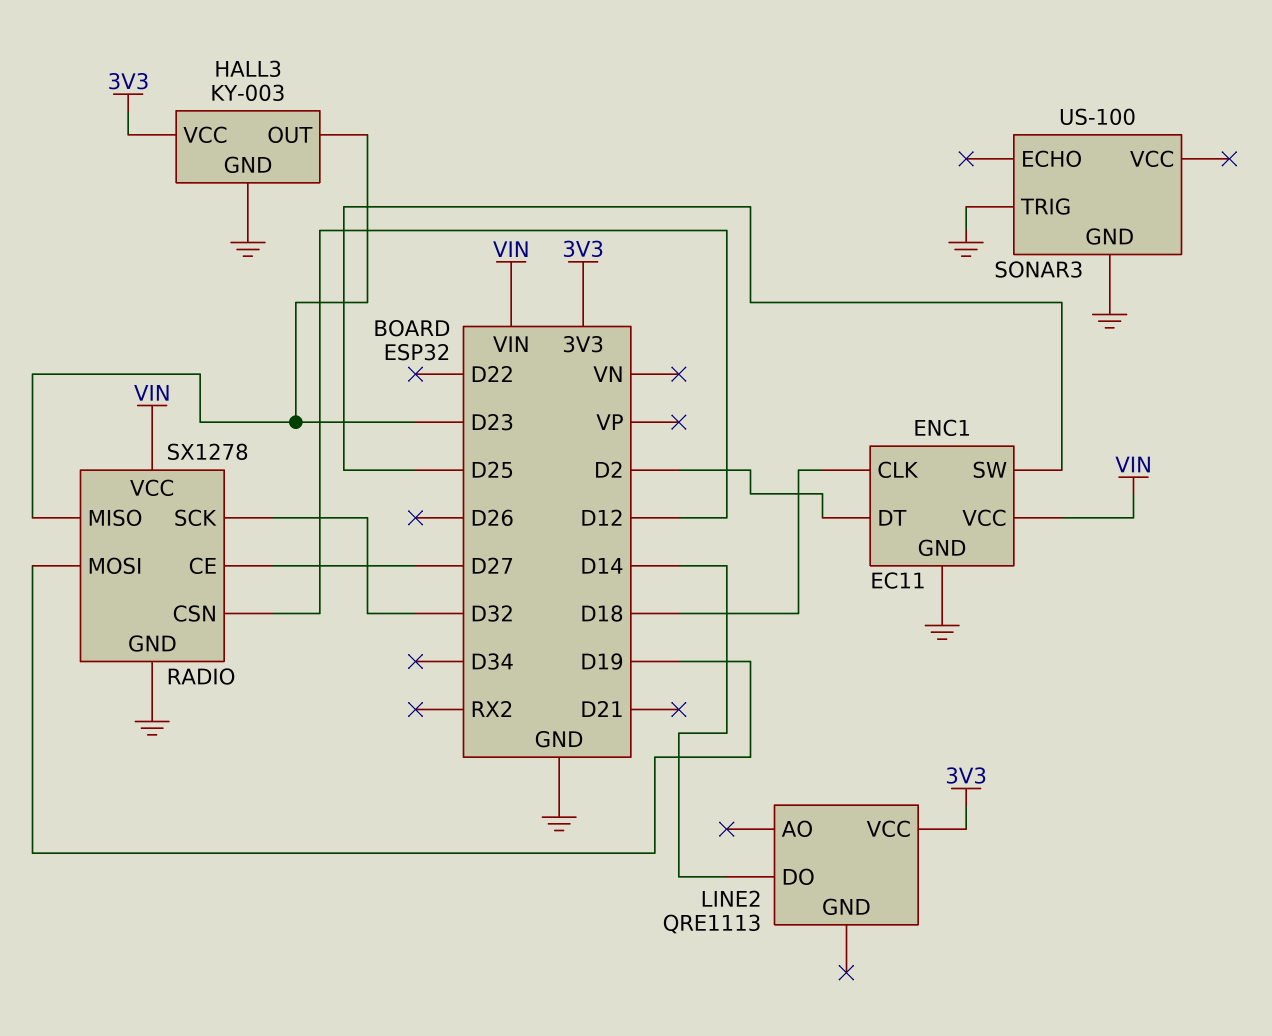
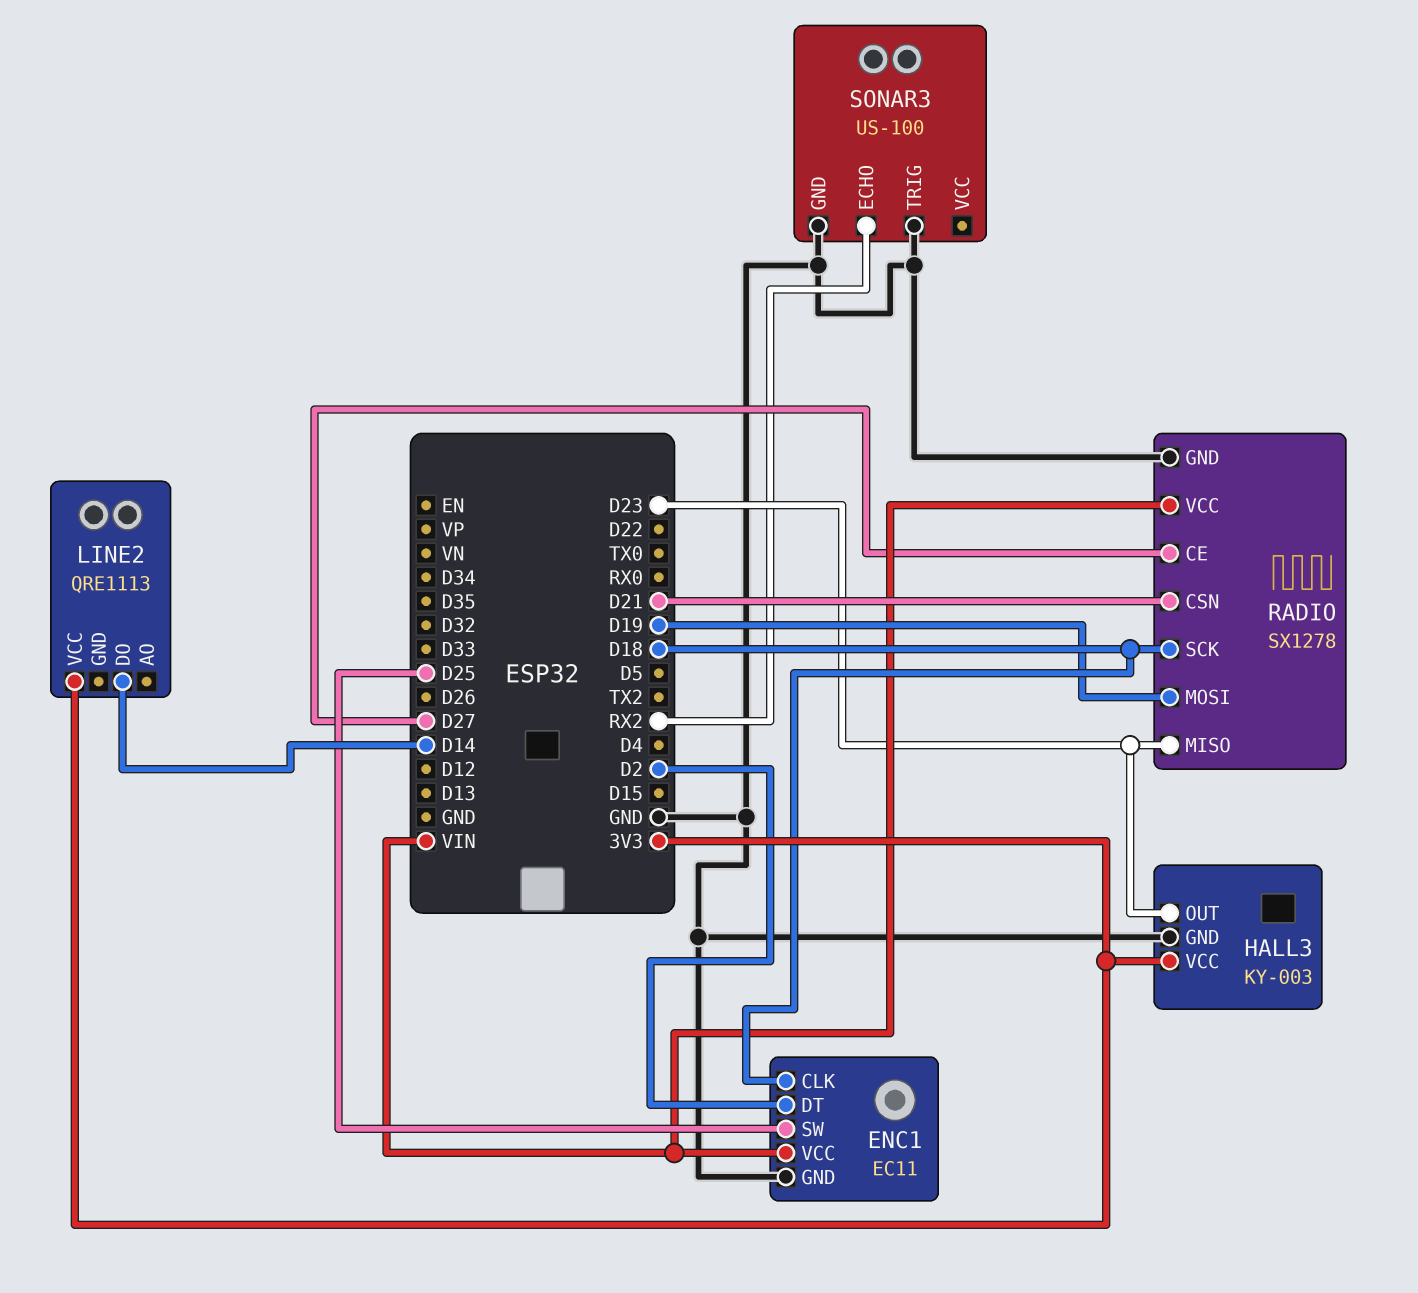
RADIO pin CSN: D12 -> D21
RADIO pin SCK: D32 -> D18
SONAR3 pin ECHO: none -> RX2

